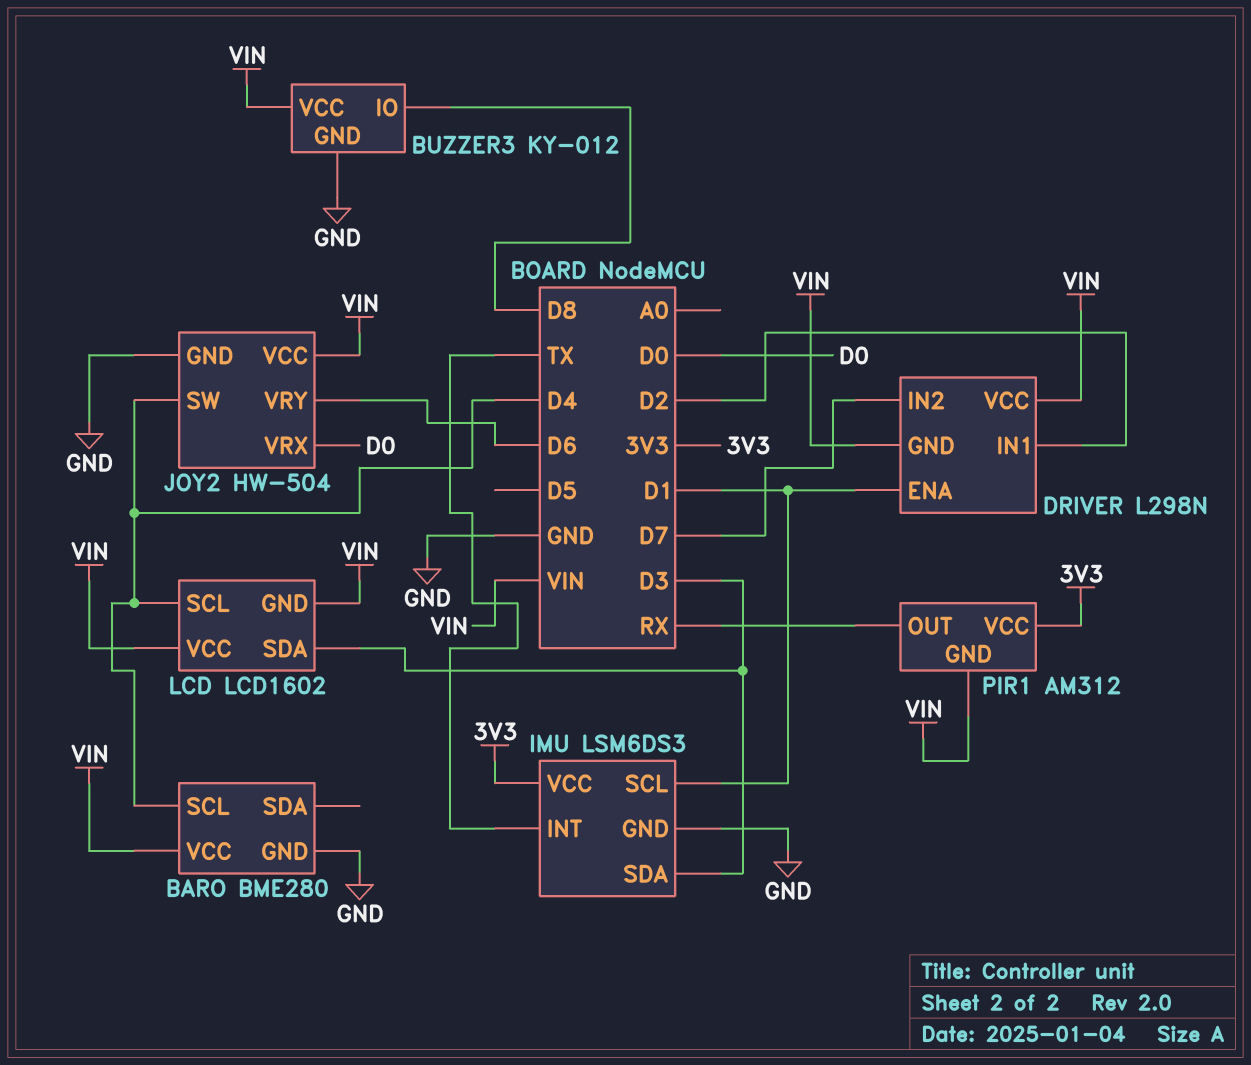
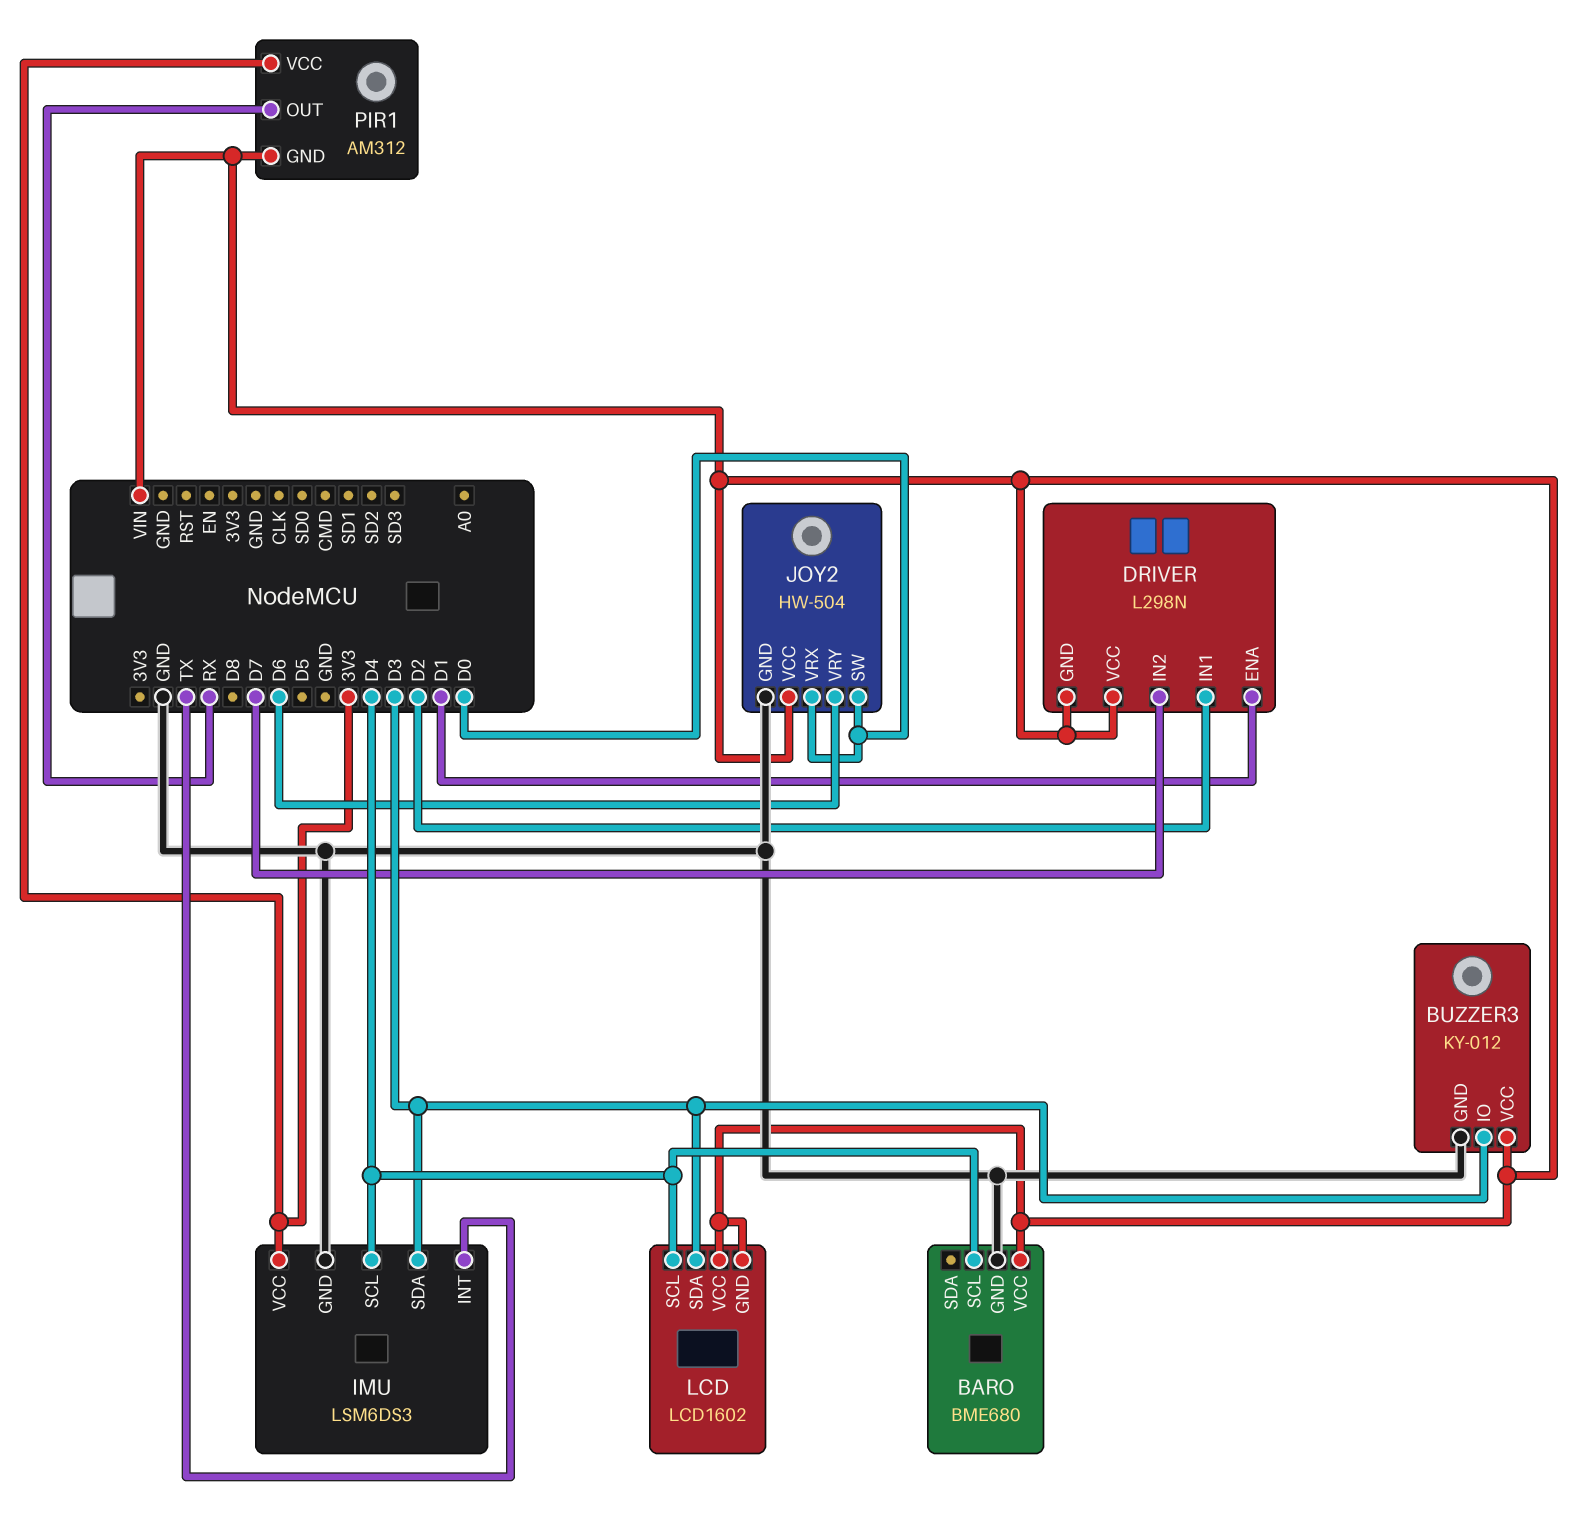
BARO: BME280 -> BME680
BUZZER3 pin IO: D8 -> D3
IMU pin SCL: D1 -> D4
JOY2 pin SW: D4 -> D0

